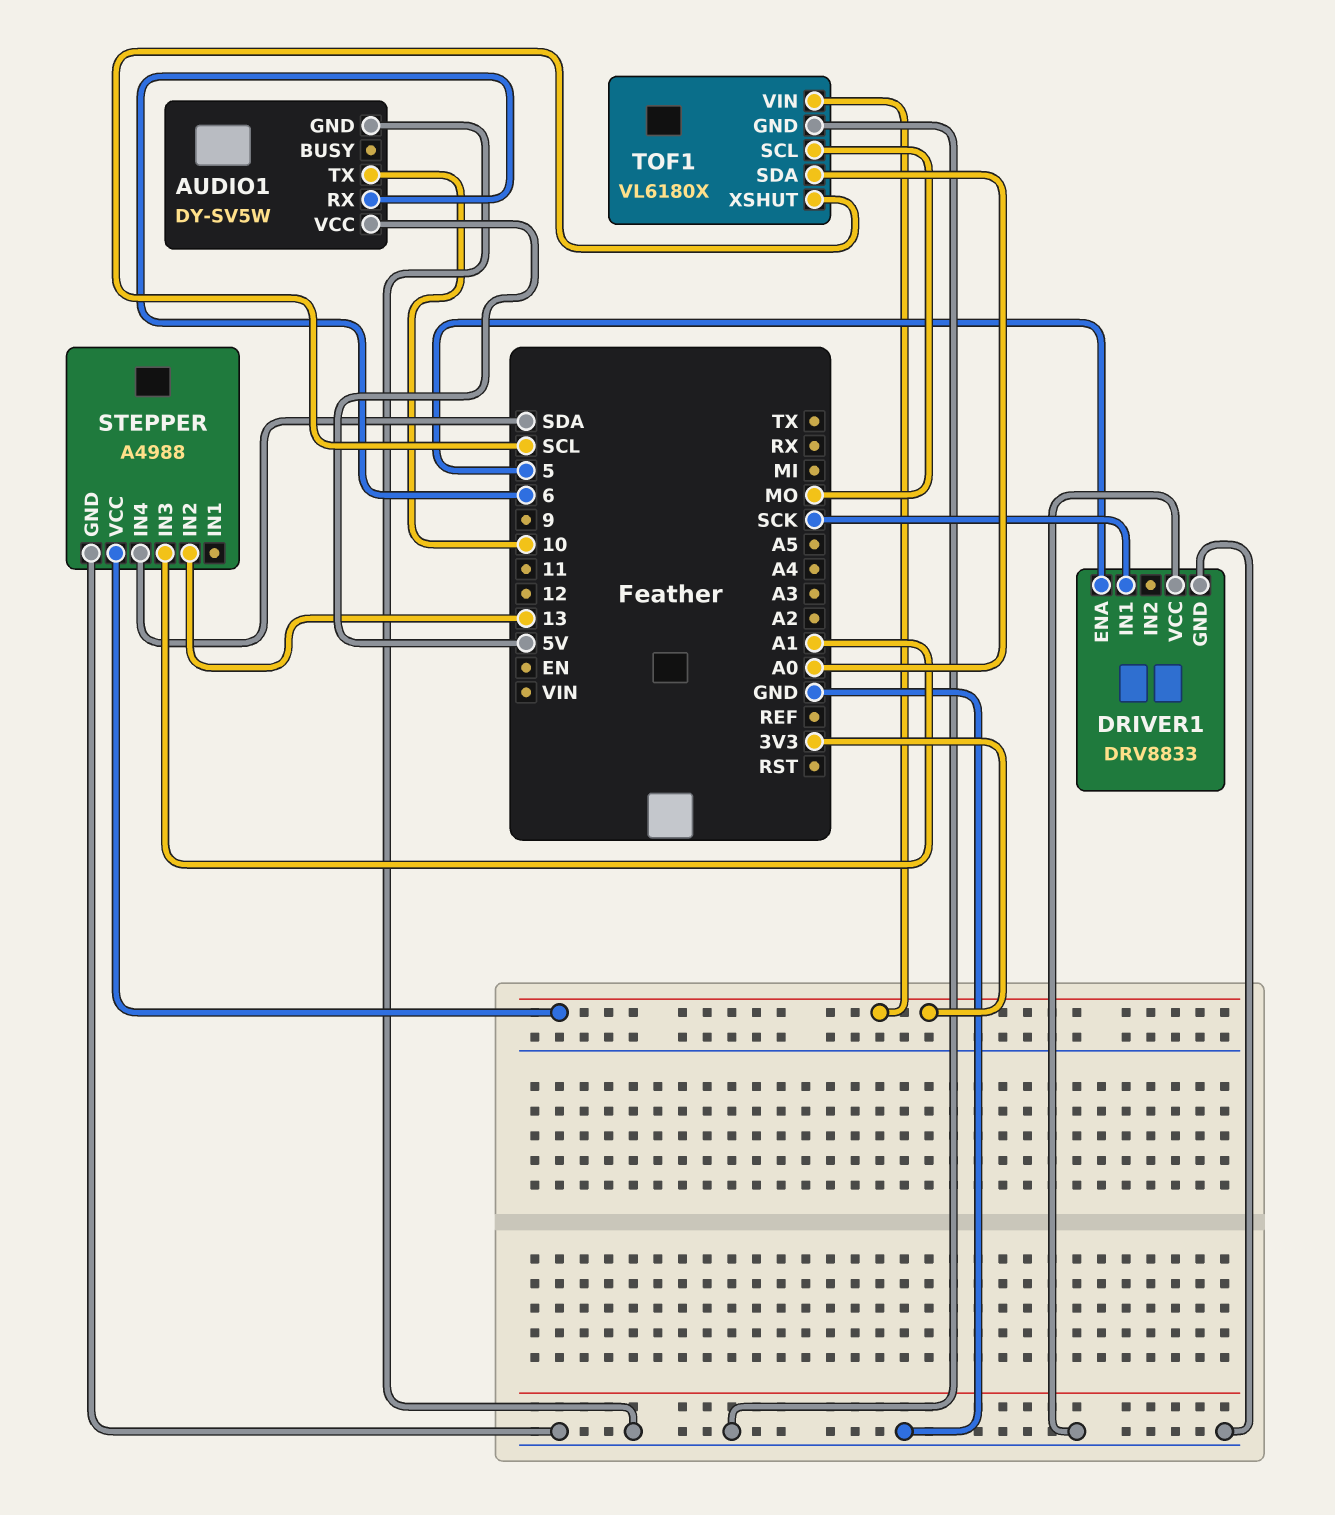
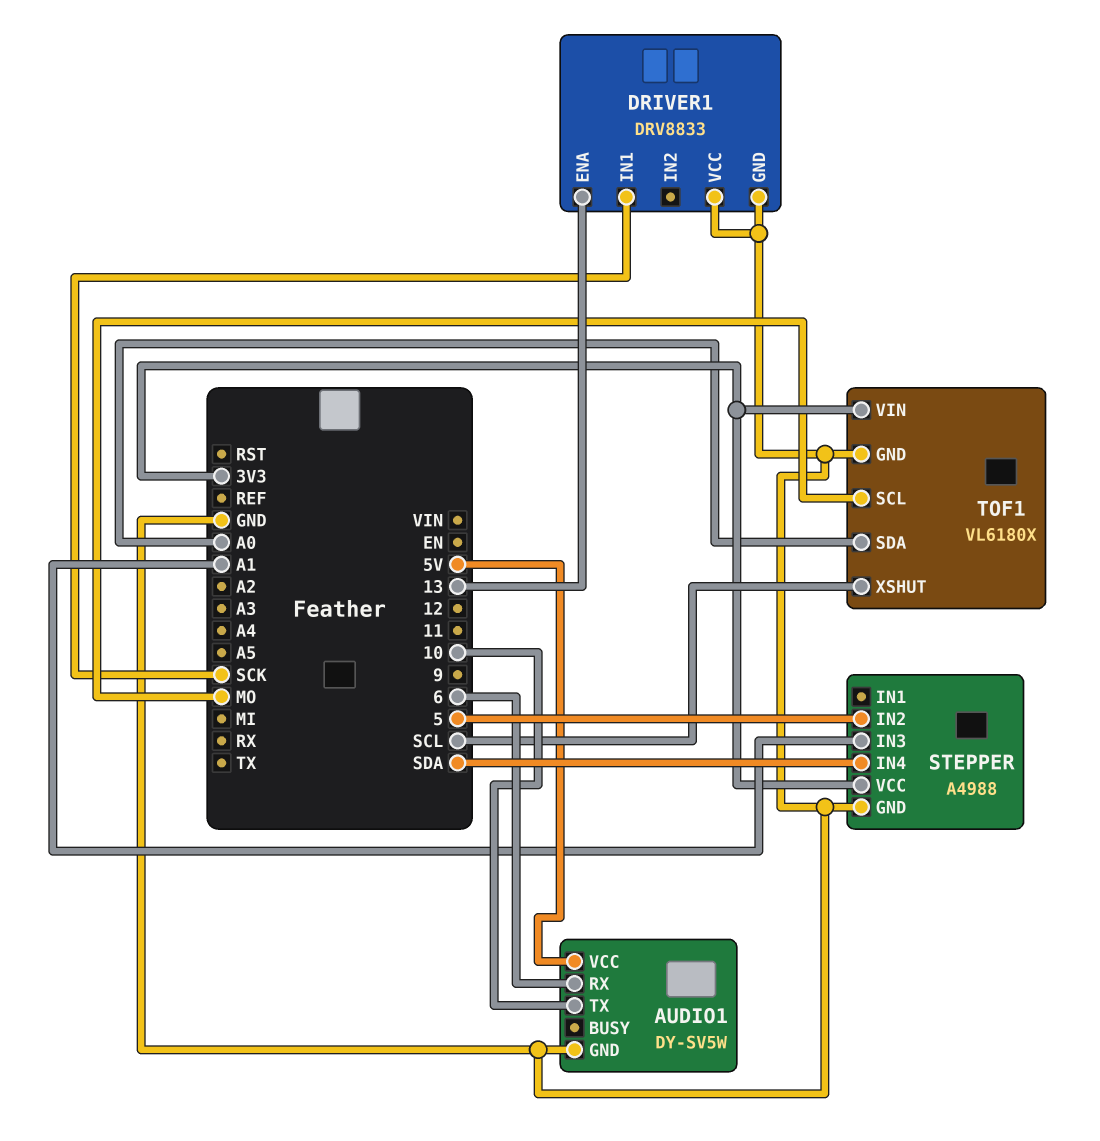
DRIVER1 pin ENA: 5 -> 13
STEPPER pin IN2: 13 -> 5

